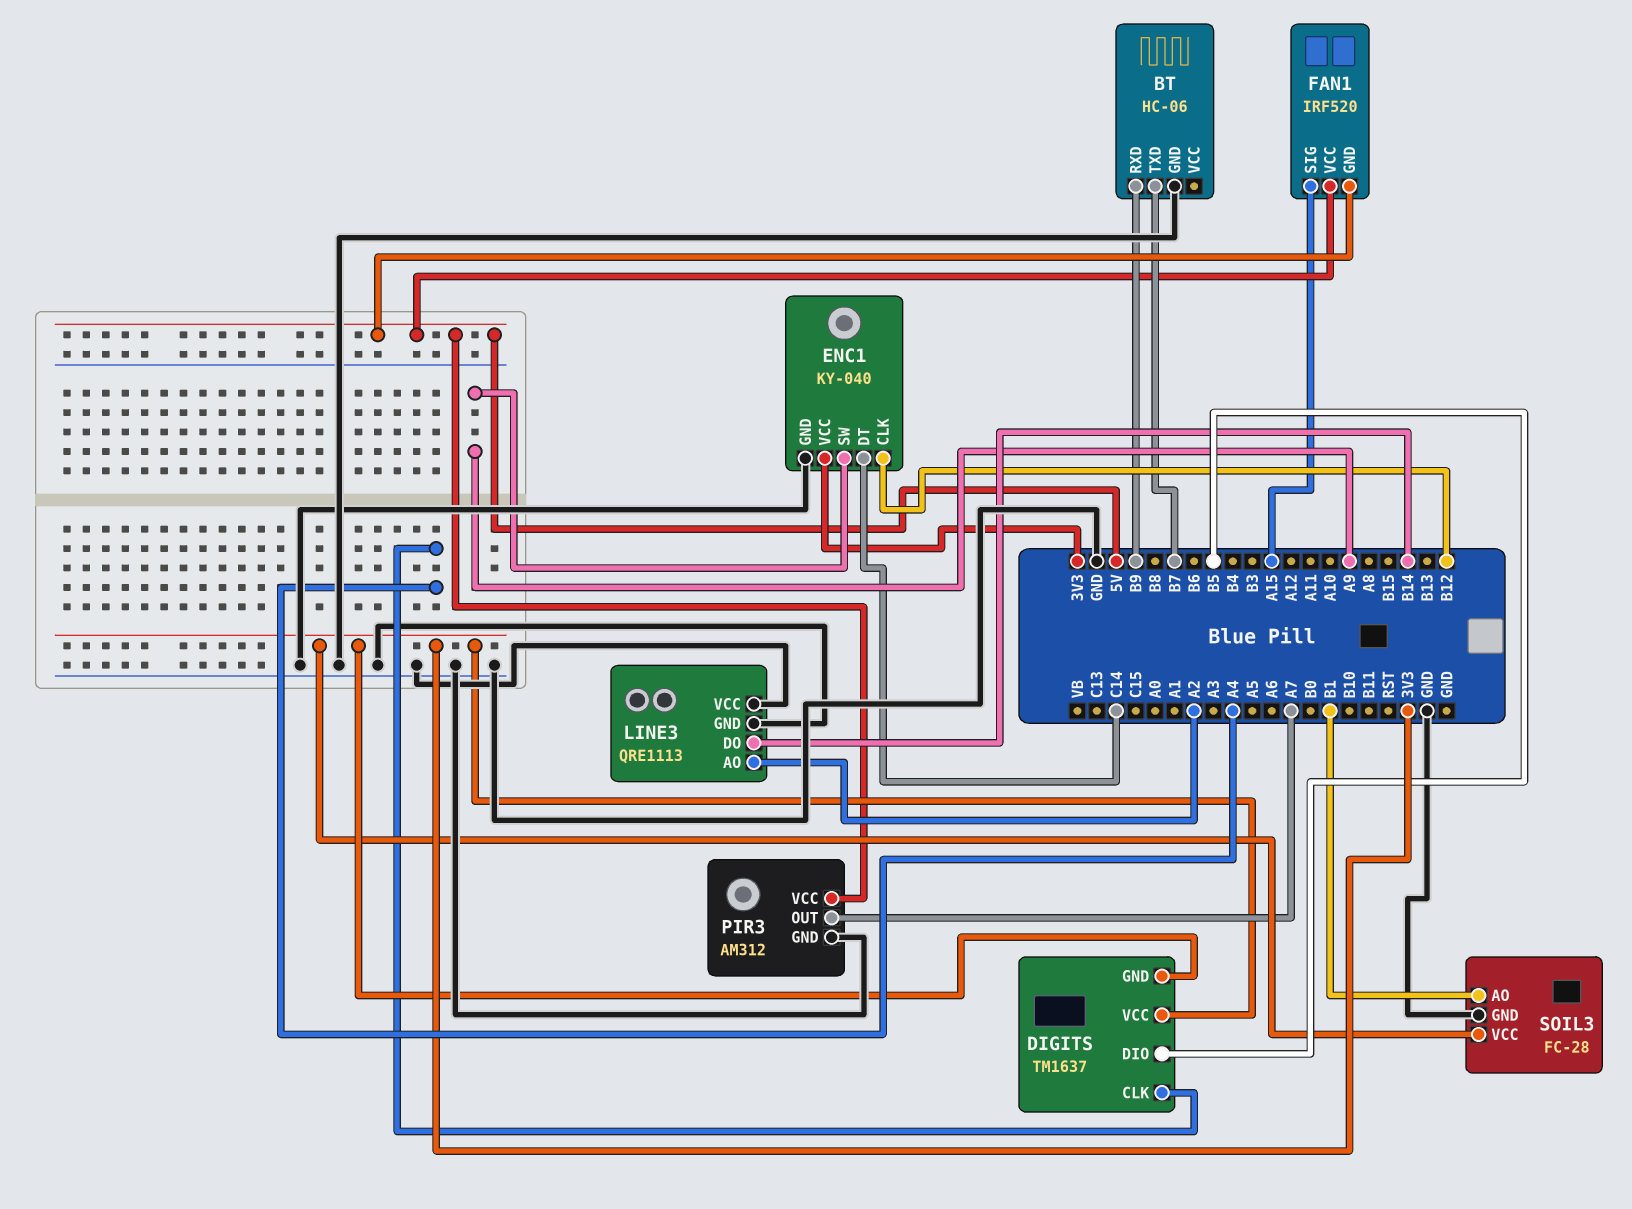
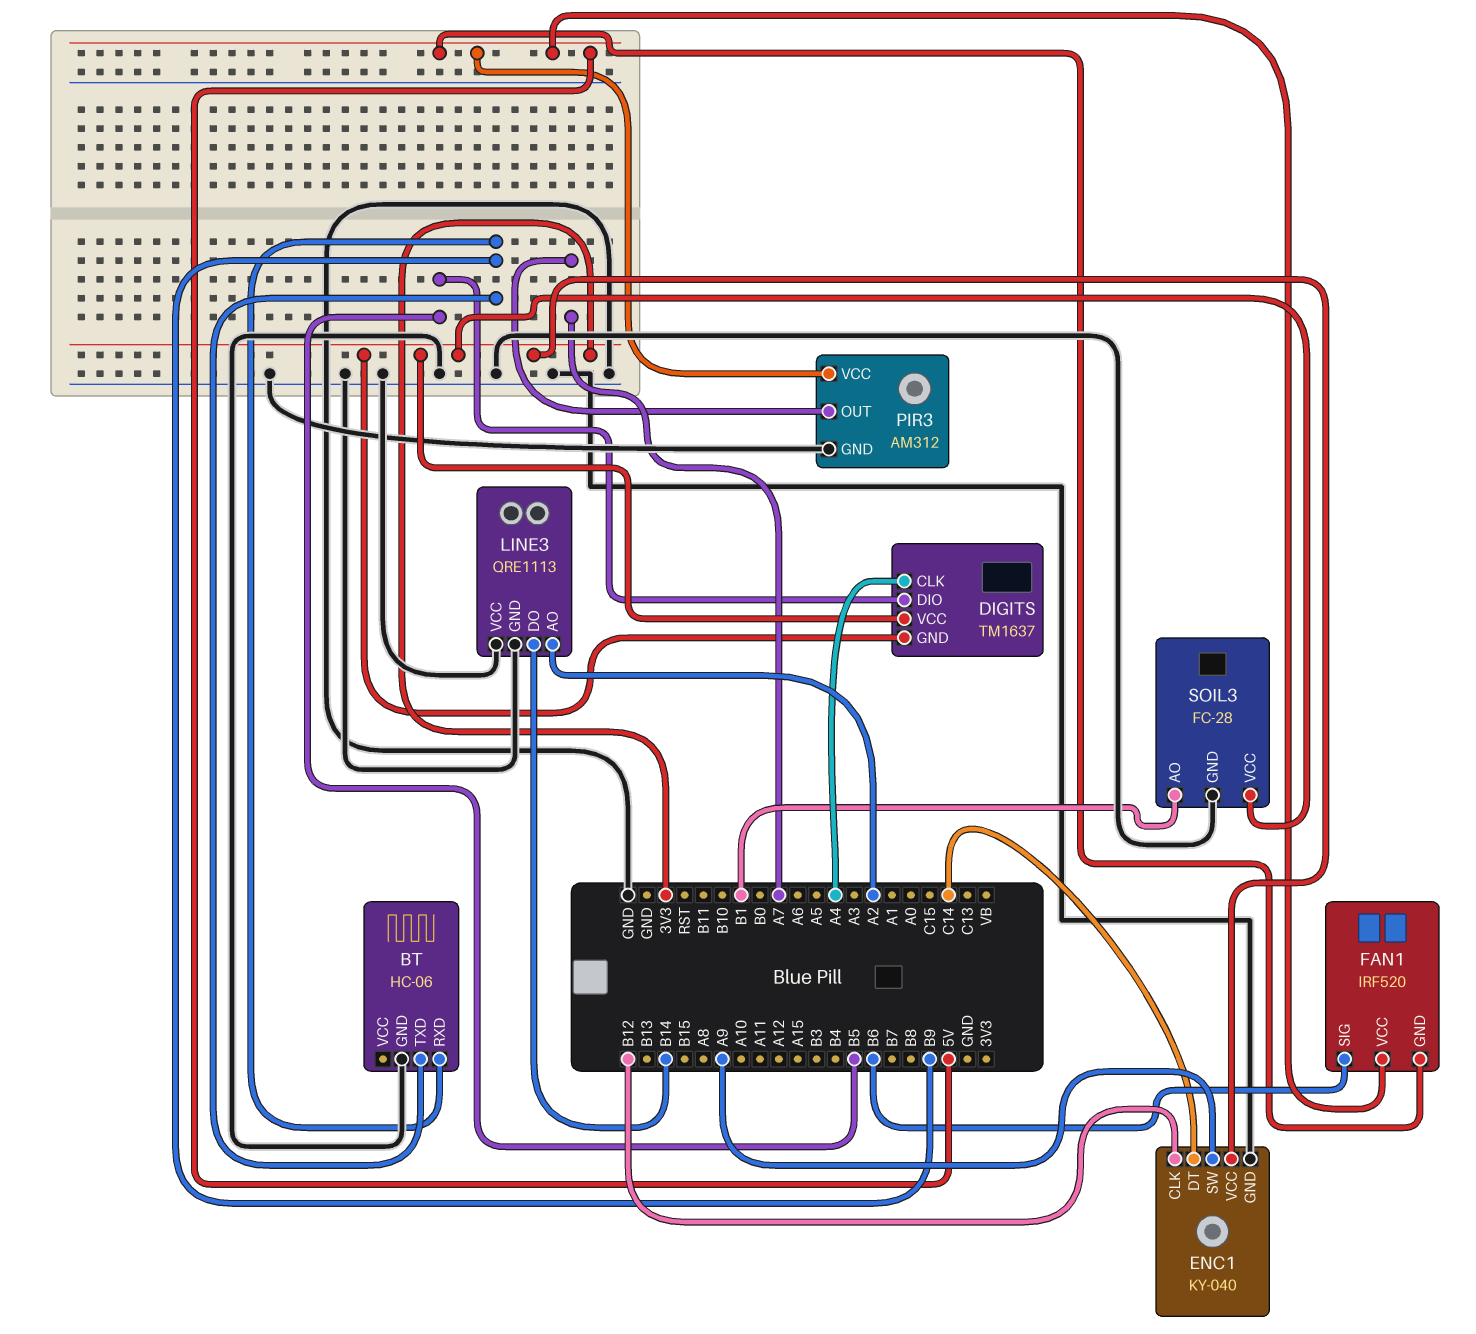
BT pin TXD: B7 -> B9
FAN1 pin SIG: A15 -> B6

